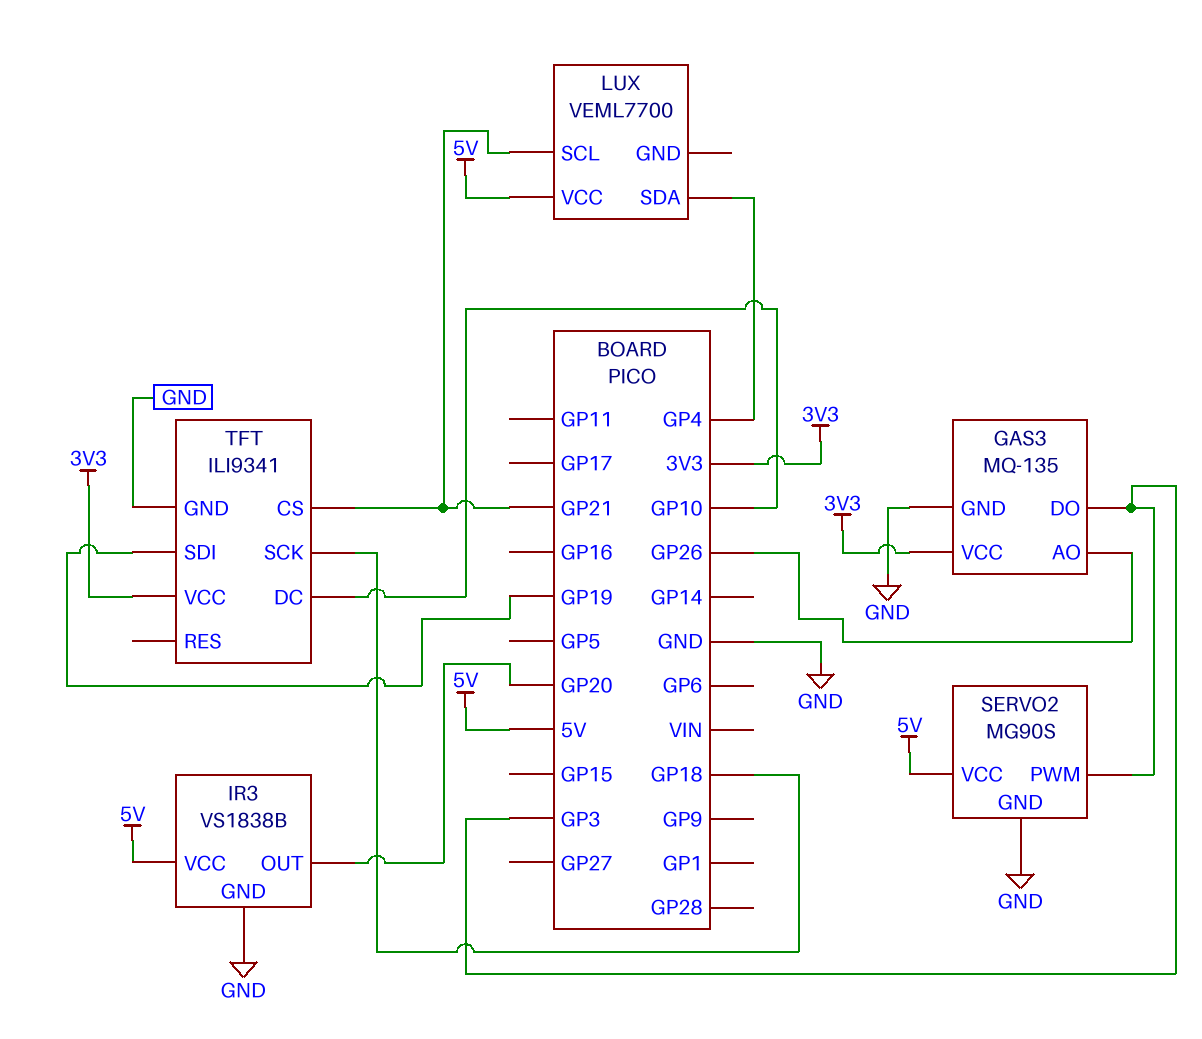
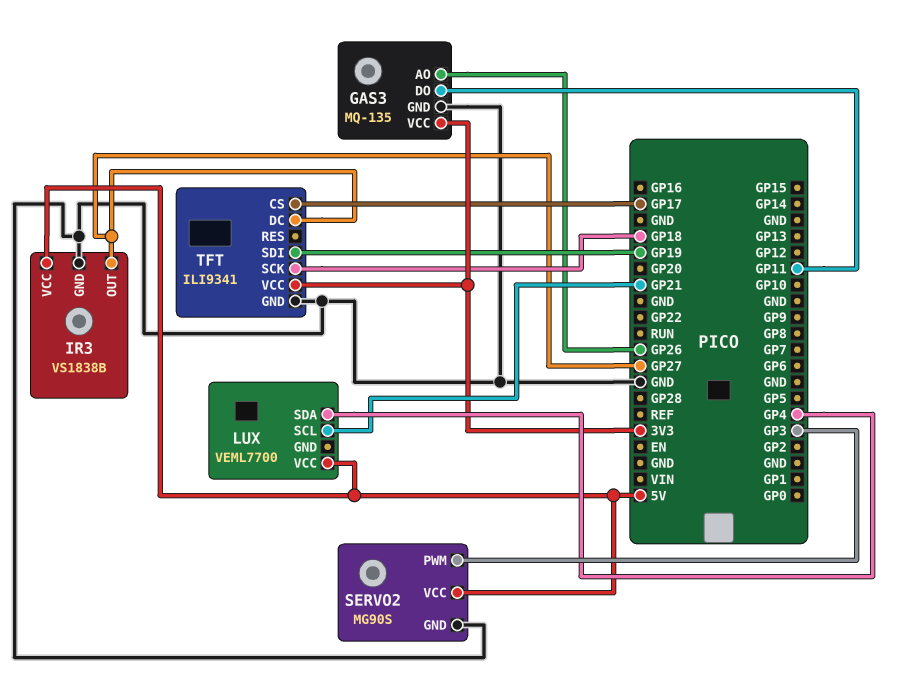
GAS3 pin DO: GP3 -> GP11
IR3 pin OUT: GP20 -> GP27
TFT pin CS: GP21 -> GP17
TFT pin DC: GP10 -> GP27

